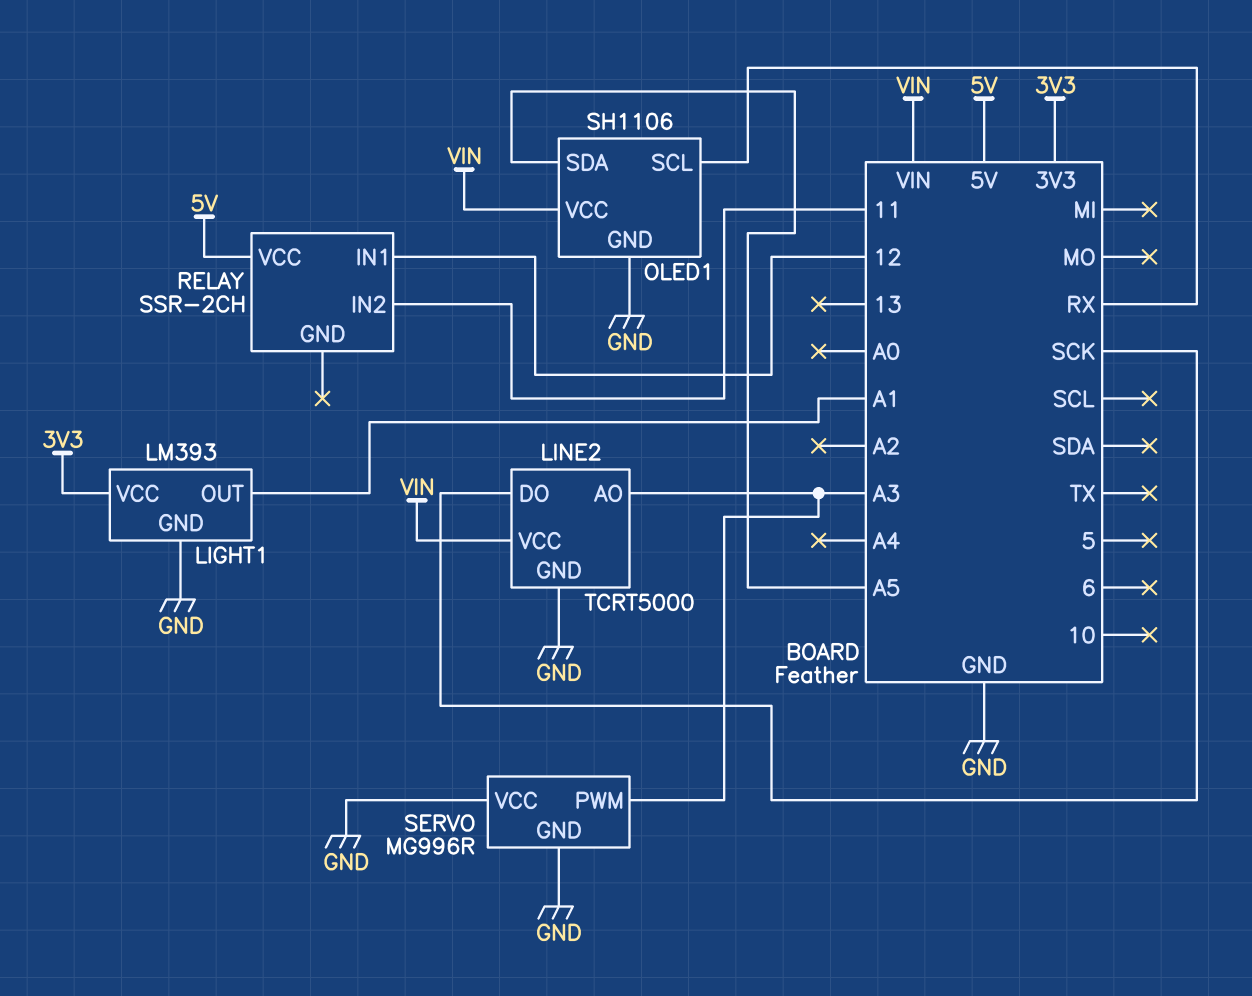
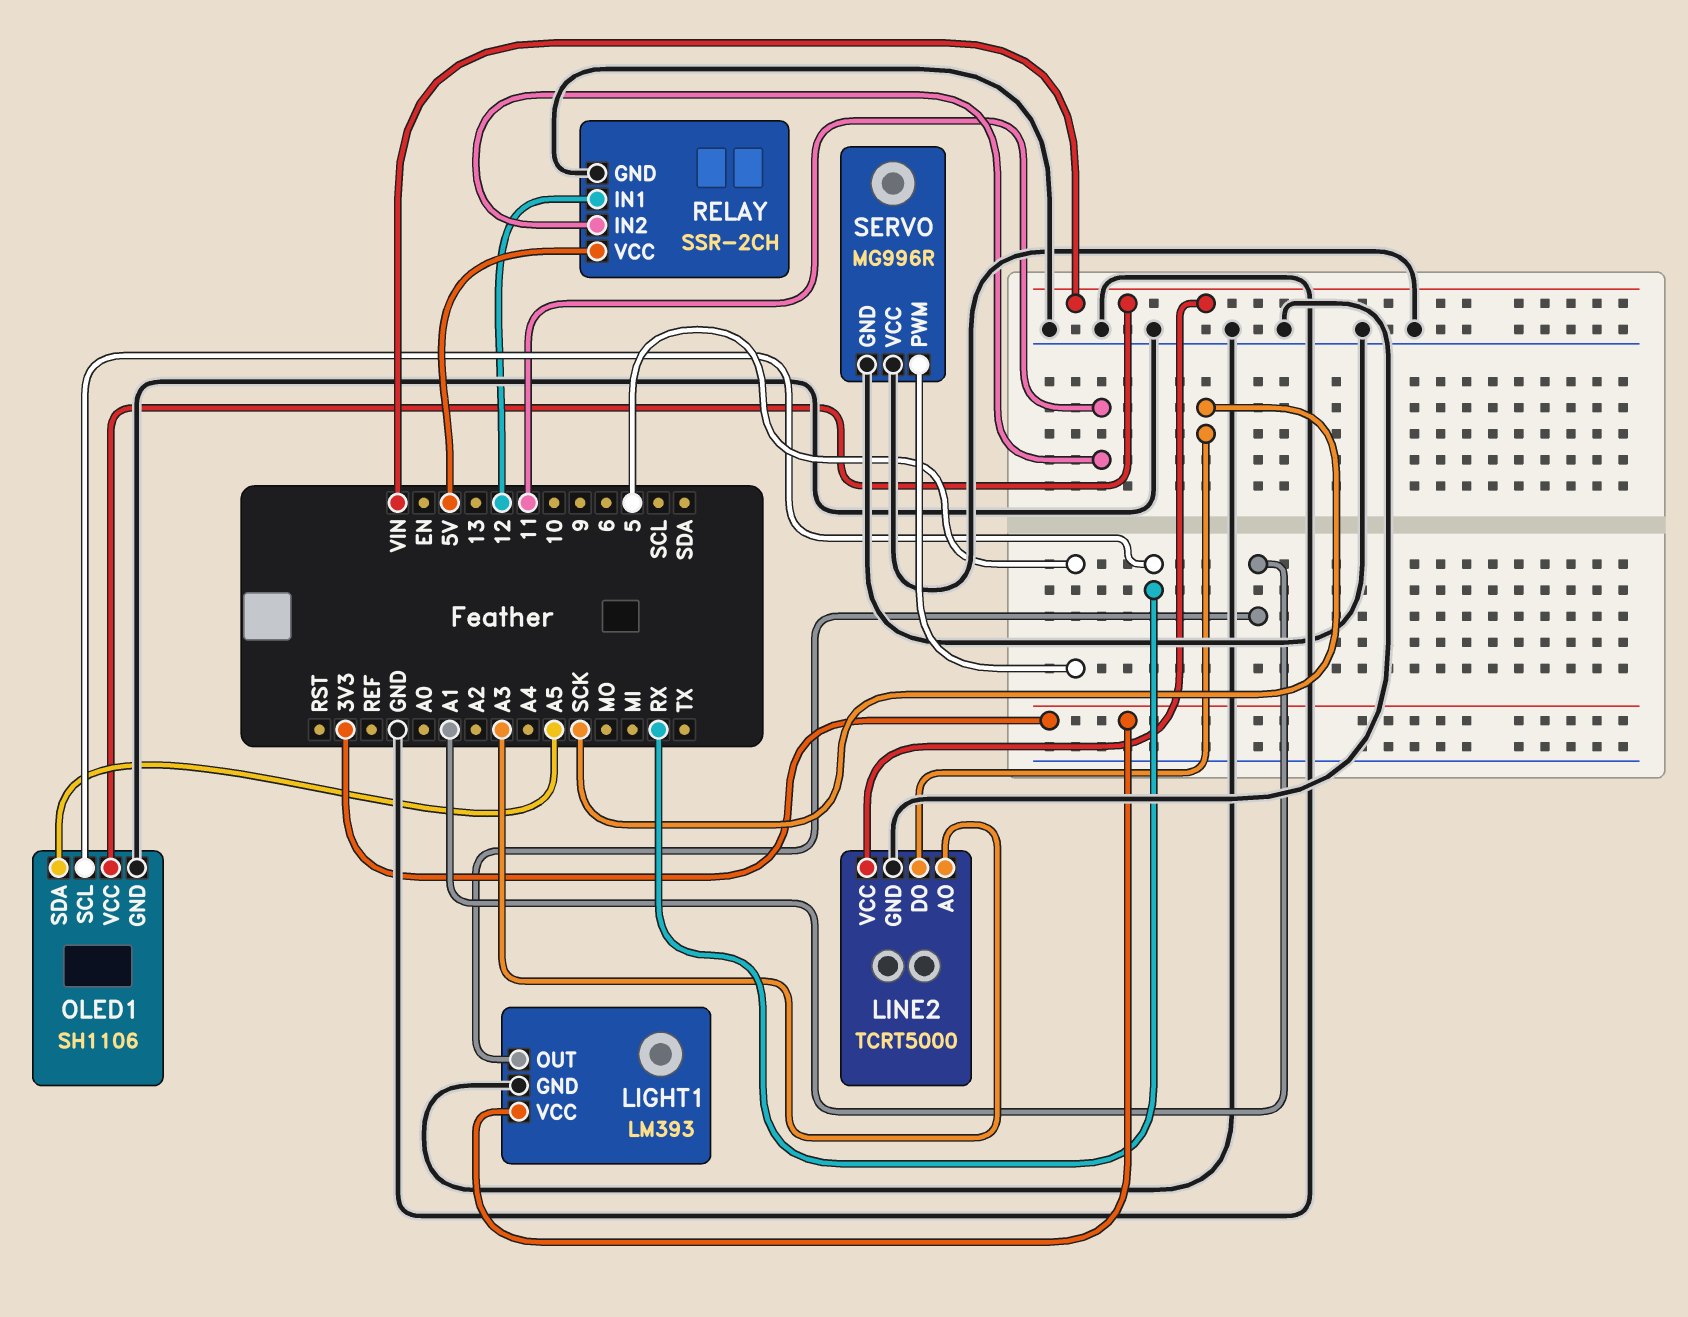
RELAY pin GND: none -> GND
SERVO pin PWM: A3 -> 5

